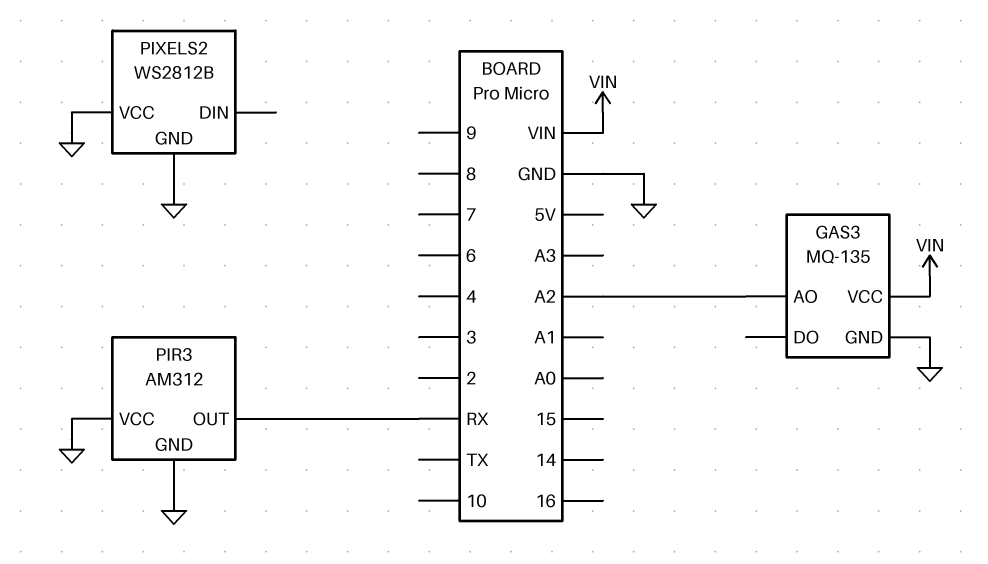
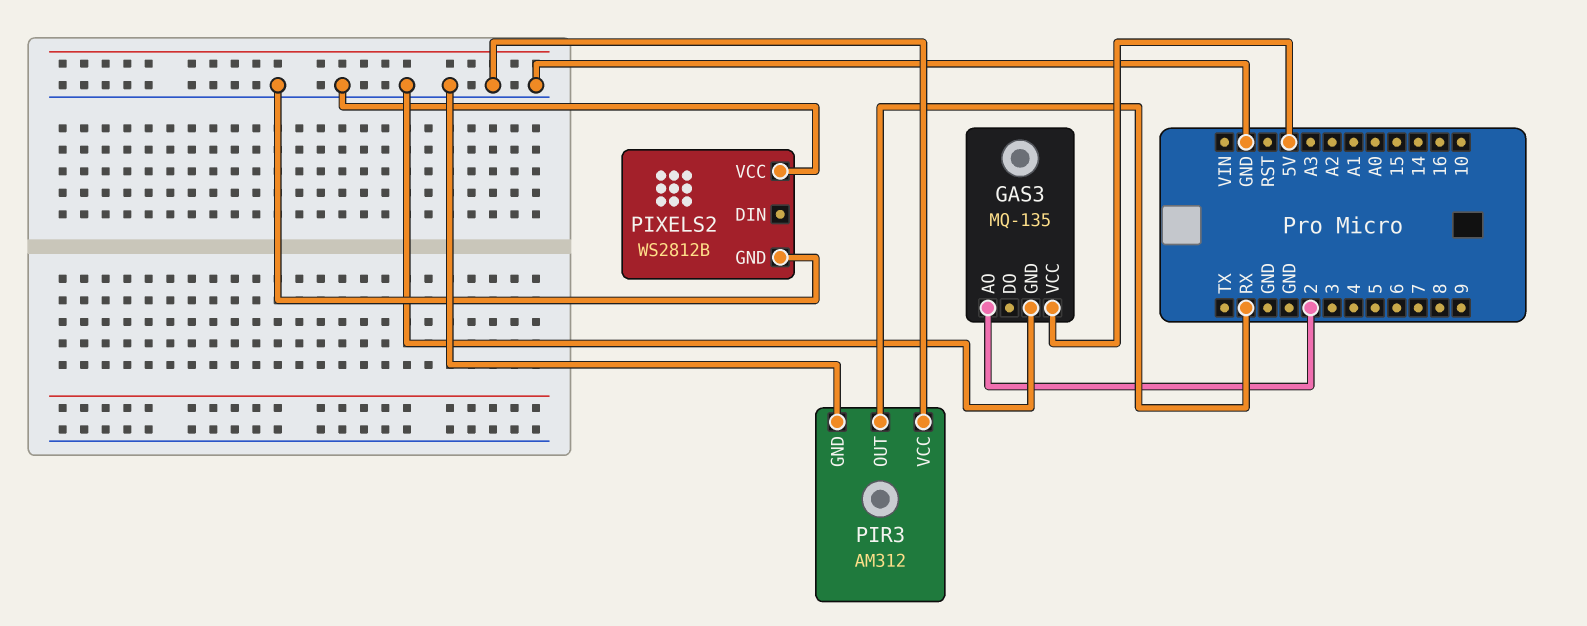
GAS3 pin AO: A2 -> 2
GAS3 pin VCC: VIN -> 5V

